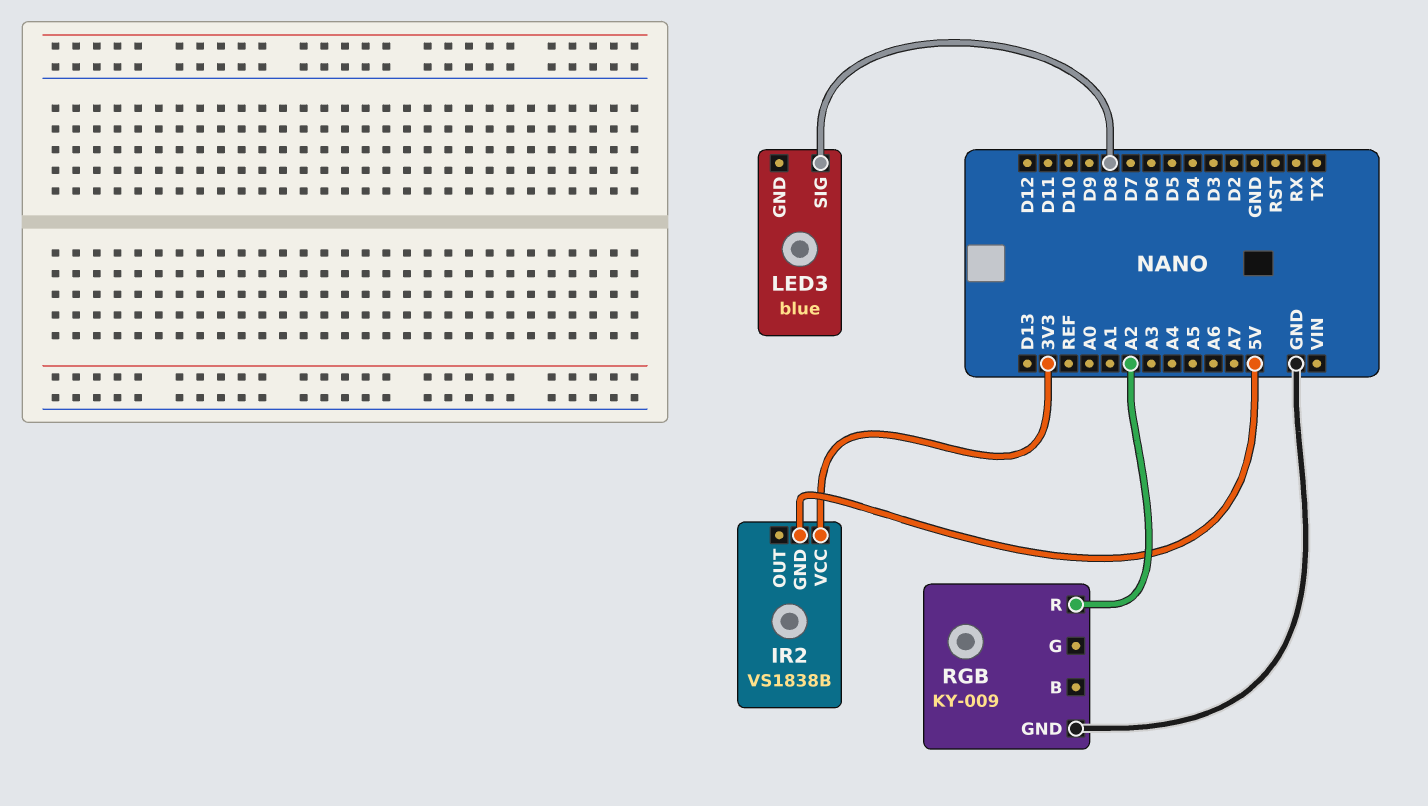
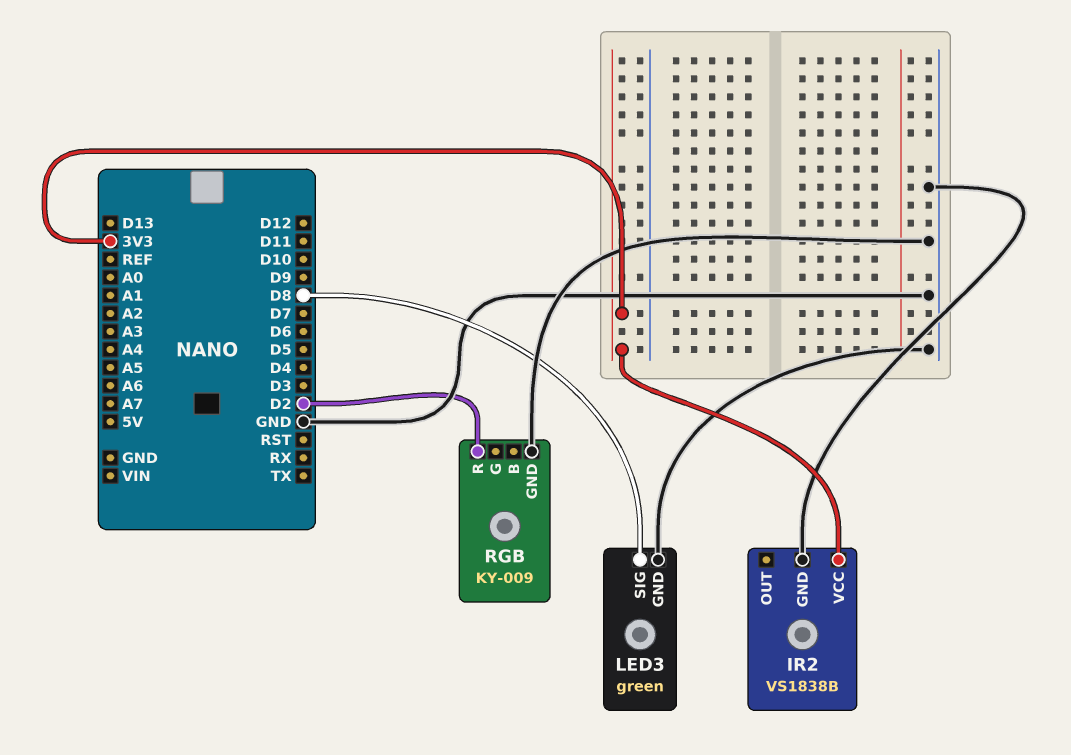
IR2 pin GND: 5V -> GND
LED3: blue -> green
LED3 pin GND: none -> GND
RGB pin R: A2 -> D2

